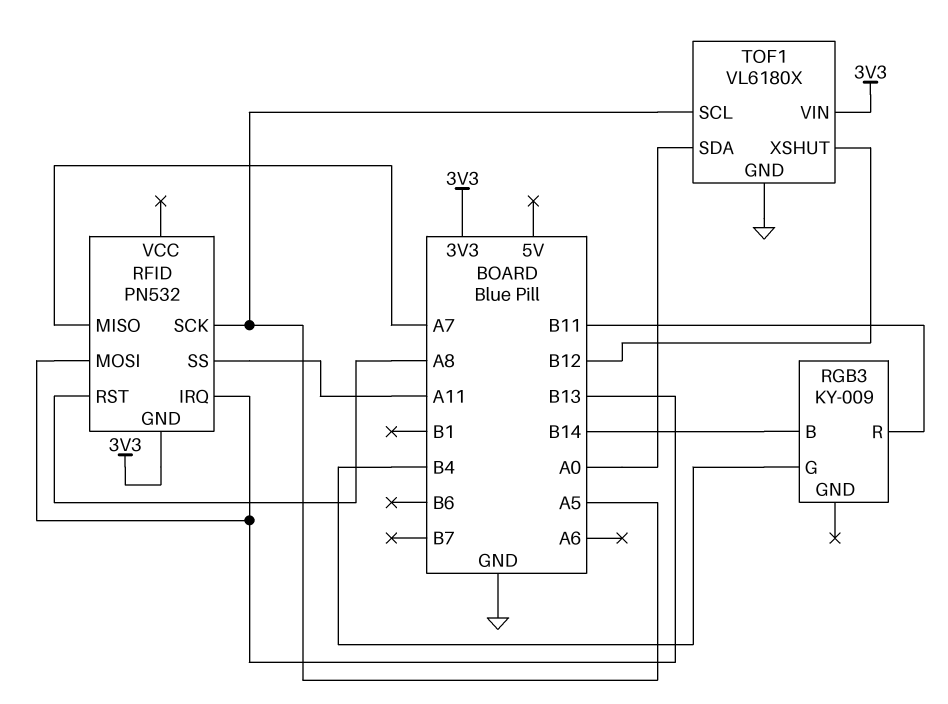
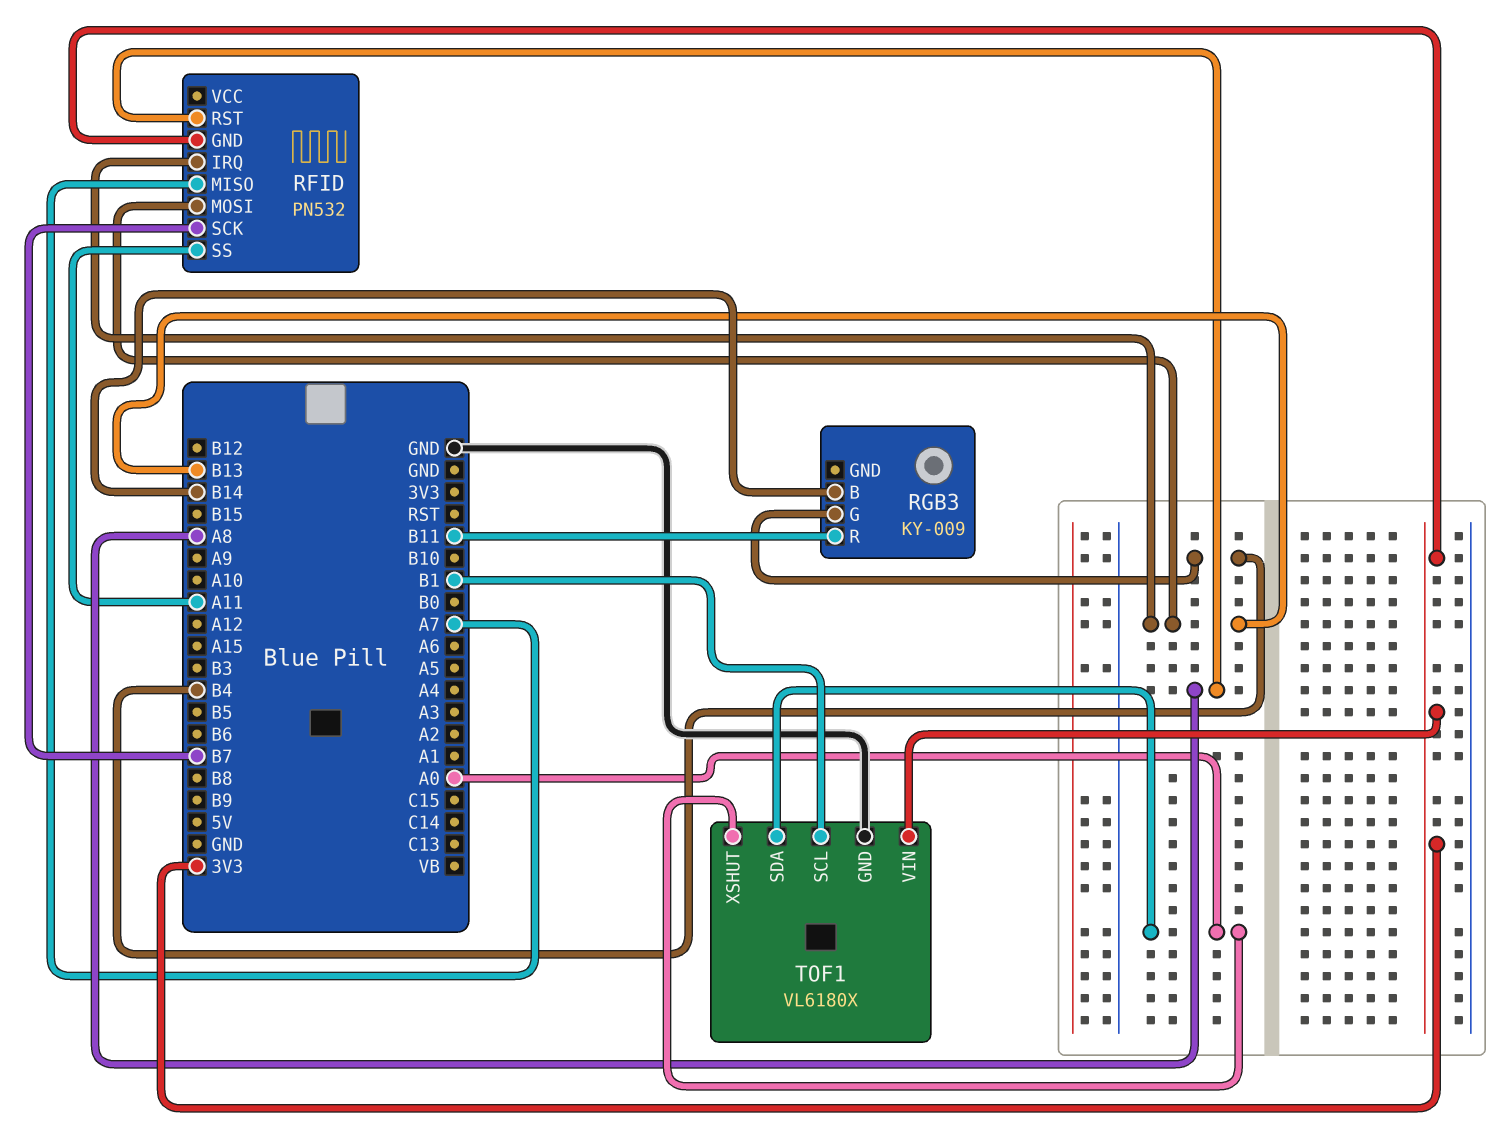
RFID pin SCK: A5 -> B7
TOF1 pin SCL: A5 -> B1
TOF1 pin XSHUT: B12 -> A0

